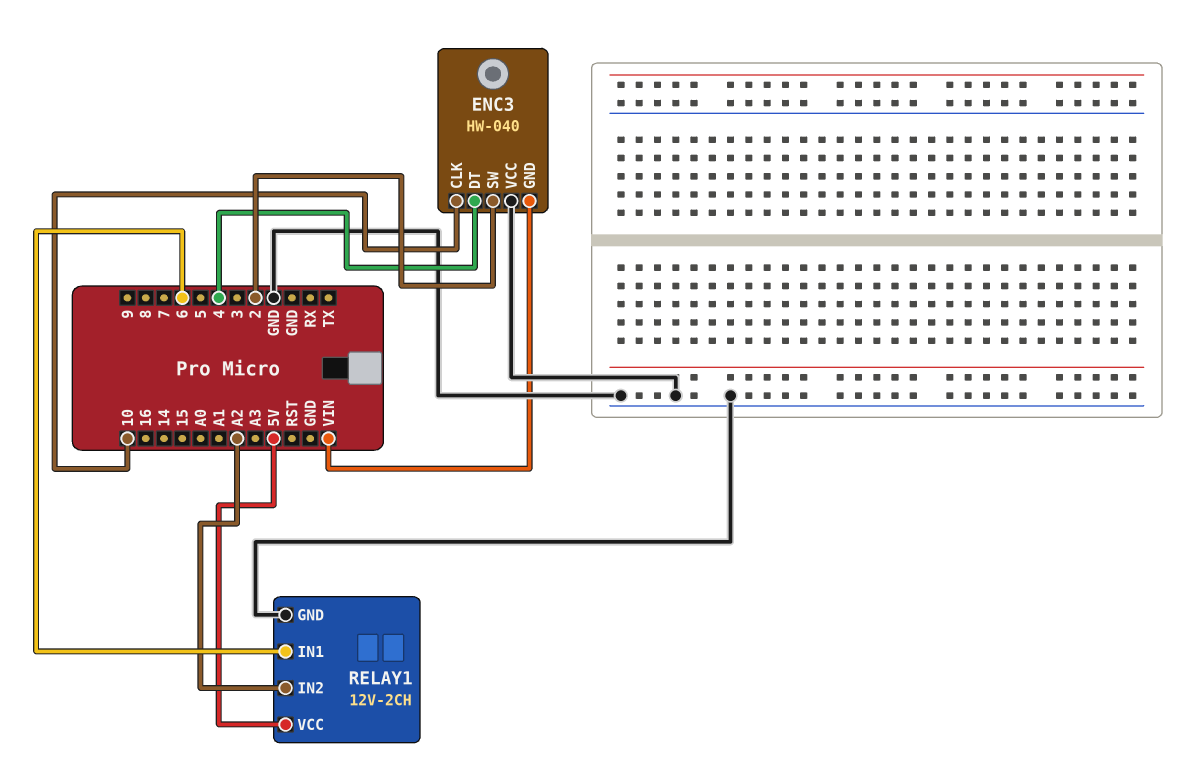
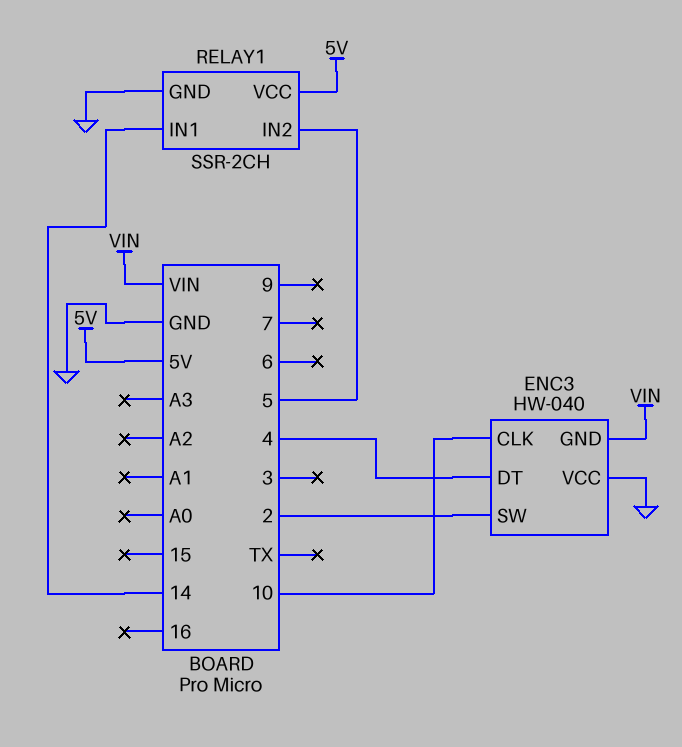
RELAY1: 12V-2CH -> SSR-2CH
RELAY1 pin IN1: 6 -> 14
RELAY1 pin IN2: A2 -> 5

